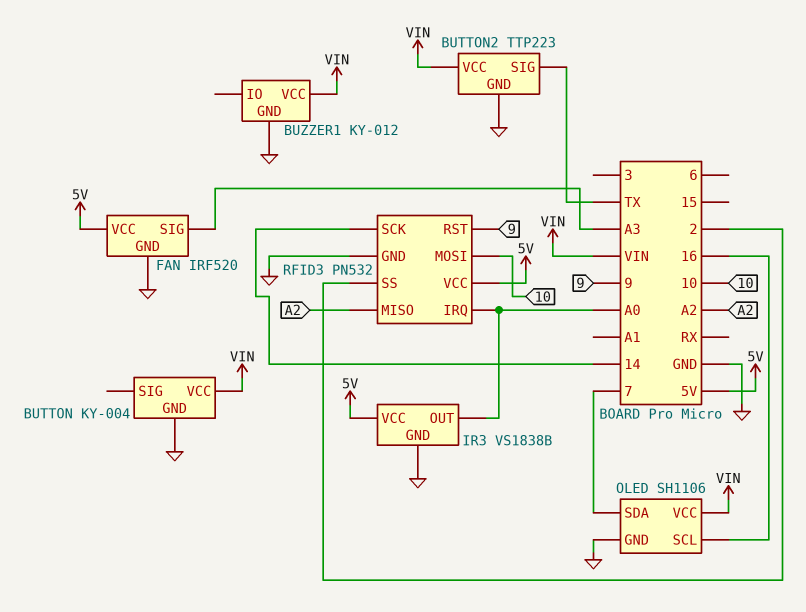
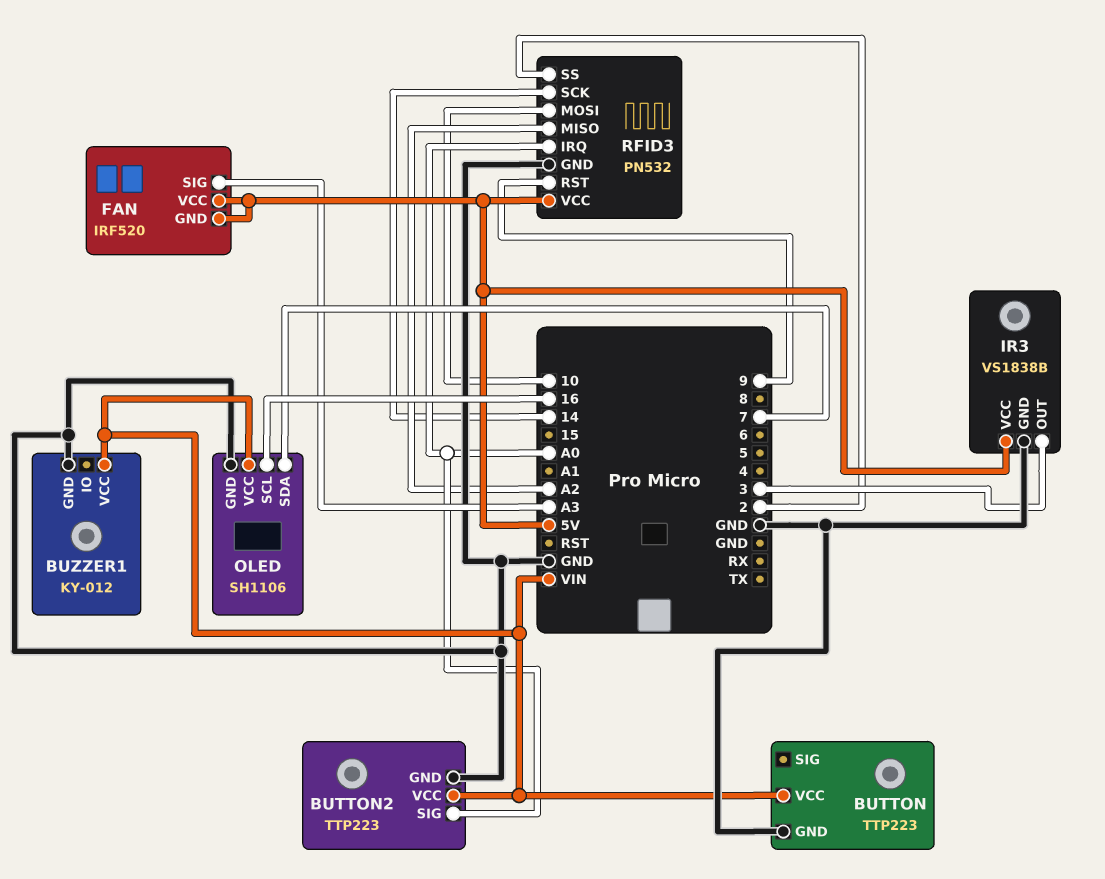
BUTTON: KY-004 -> TTP223
BUTTON2 pin SIG: TX -> A0
FAN pin GND: GND -> 5V
IR3 pin OUT: A0 -> 3

